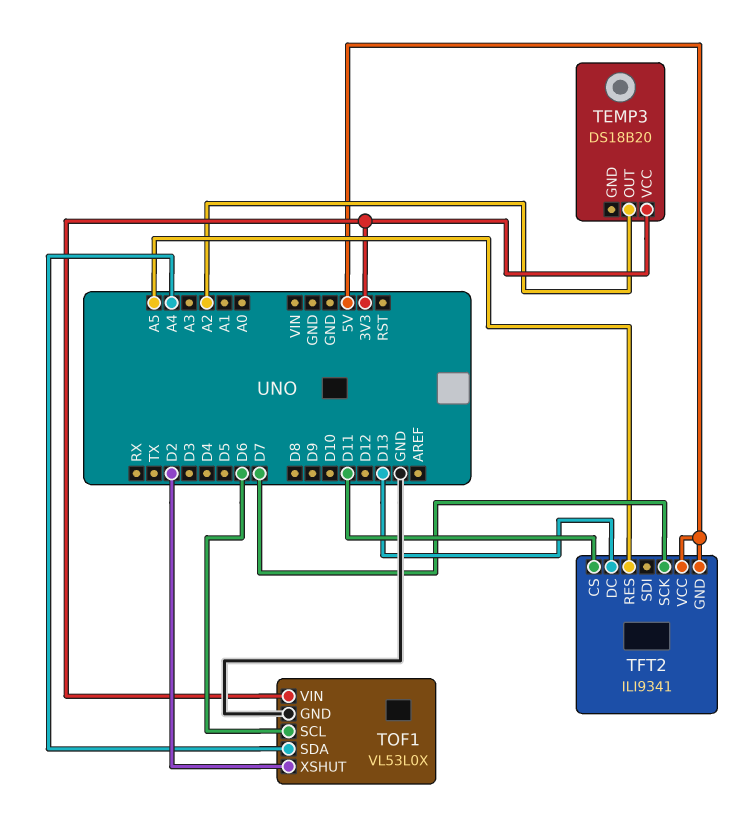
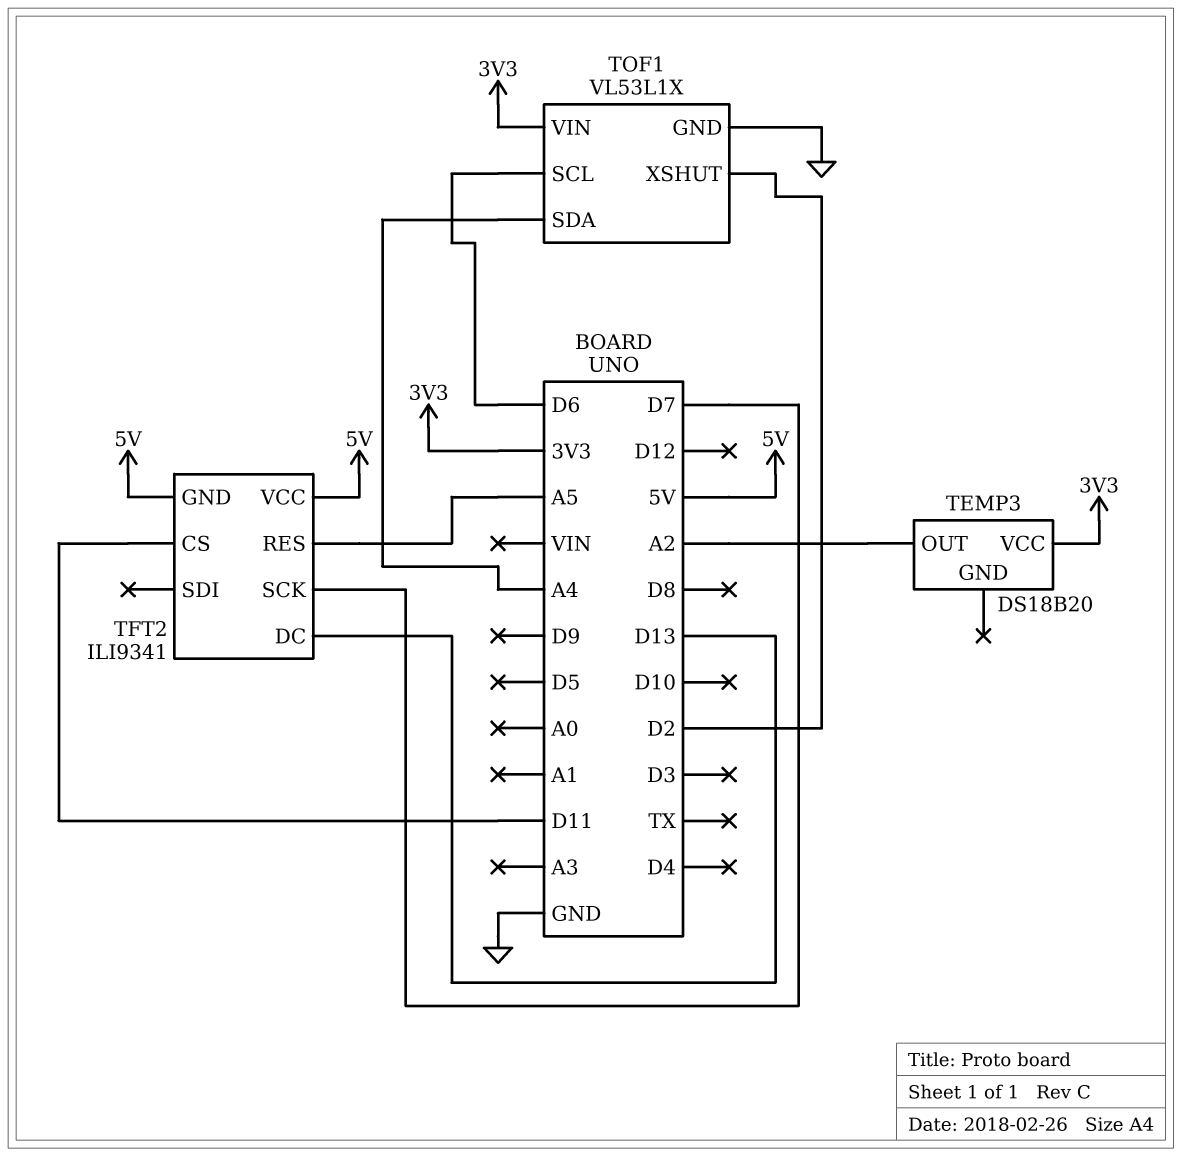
TOF1: VL53L0X -> VL53L1X

